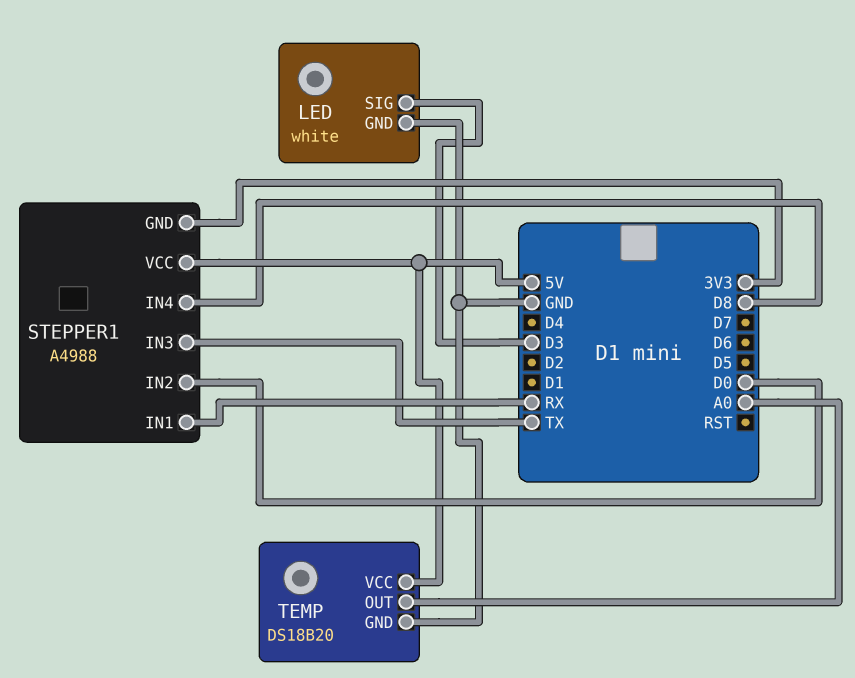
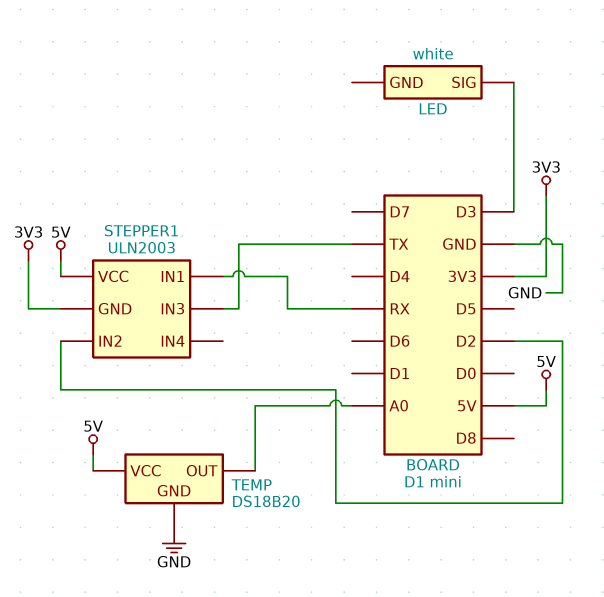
LED pin GND: GND -> none
STEPPER1: A4988 -> ULN2003
STEPPER1 pin IN2: D0 -> D2
STEPPER1 pin IN4: D8 -> none

